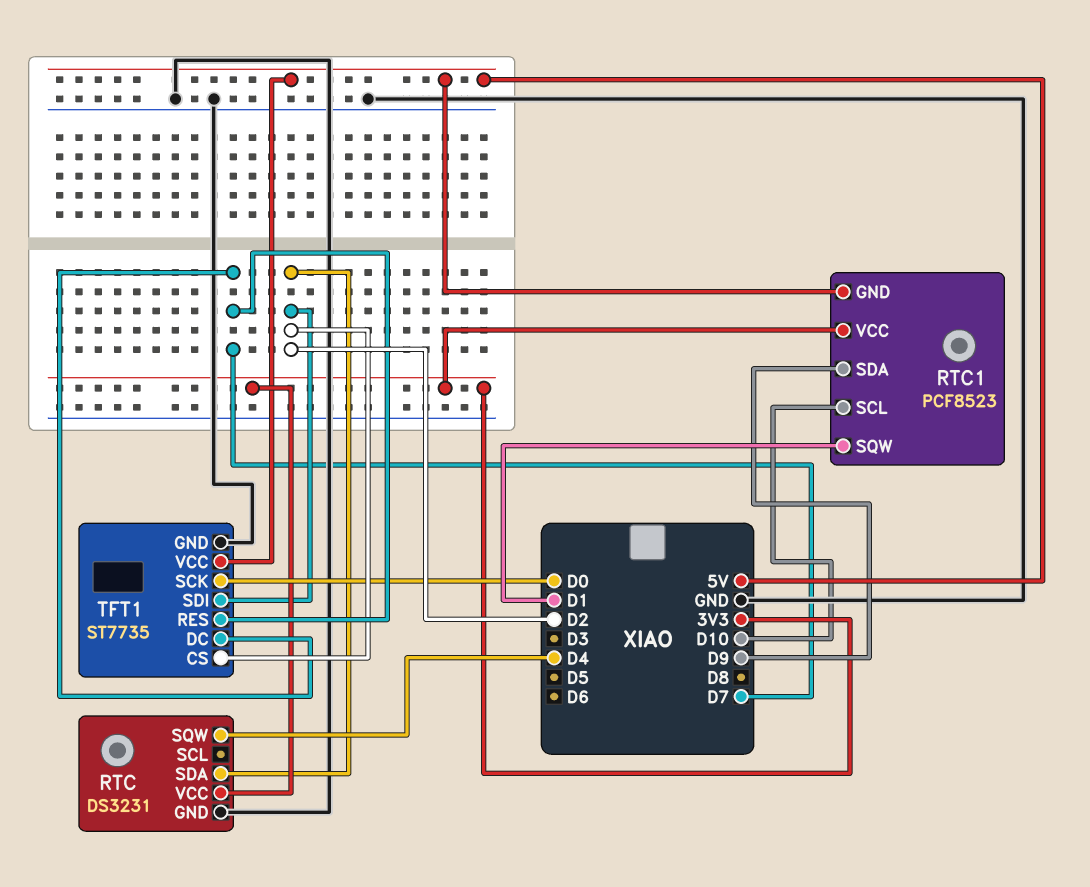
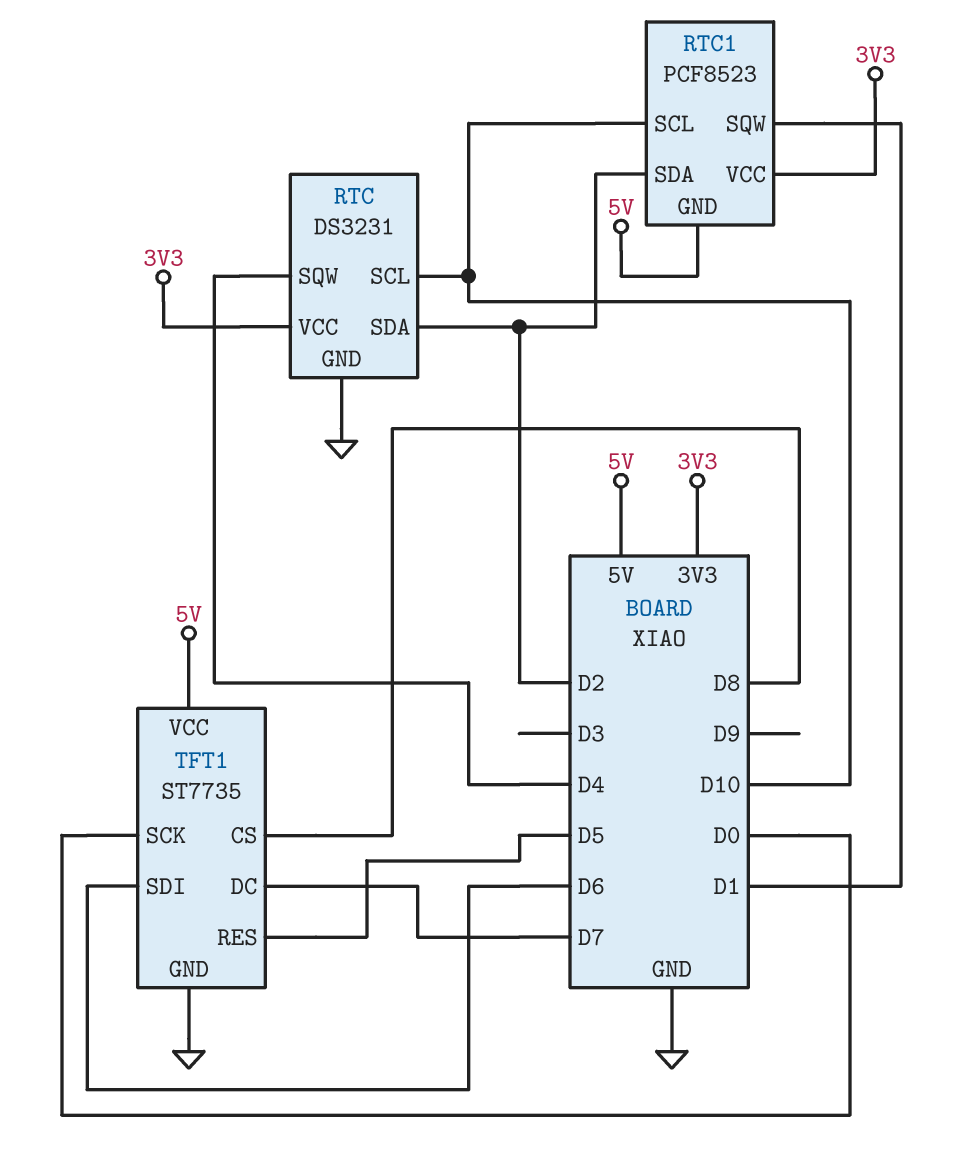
RTC pin SCL: none -> D10
RTC1 pin SDA: D9 -> D2
TFT1 pin CS: D2 -> D8
TFT1 pin RES: D7 -> D5
TFT1 pin SDI: D2 -> D6

